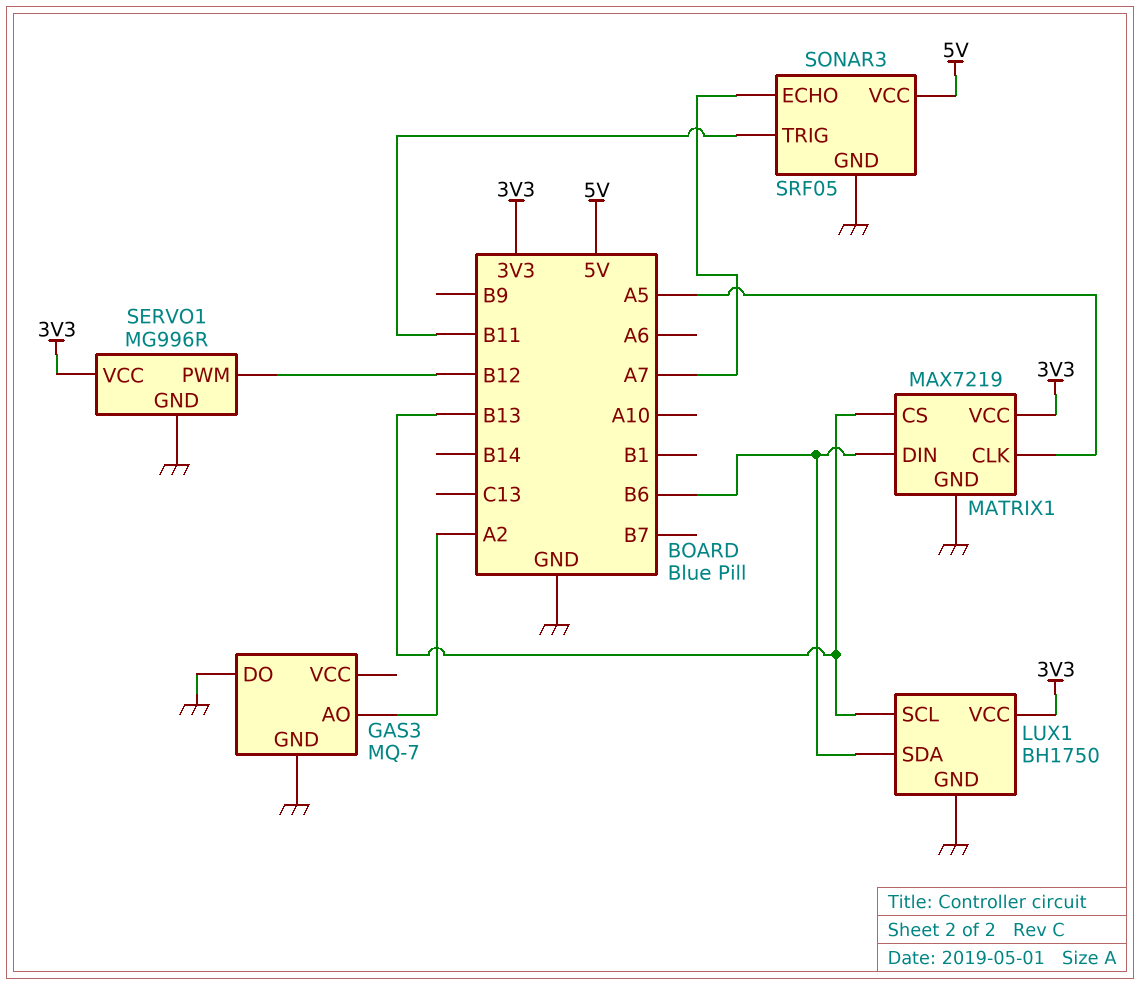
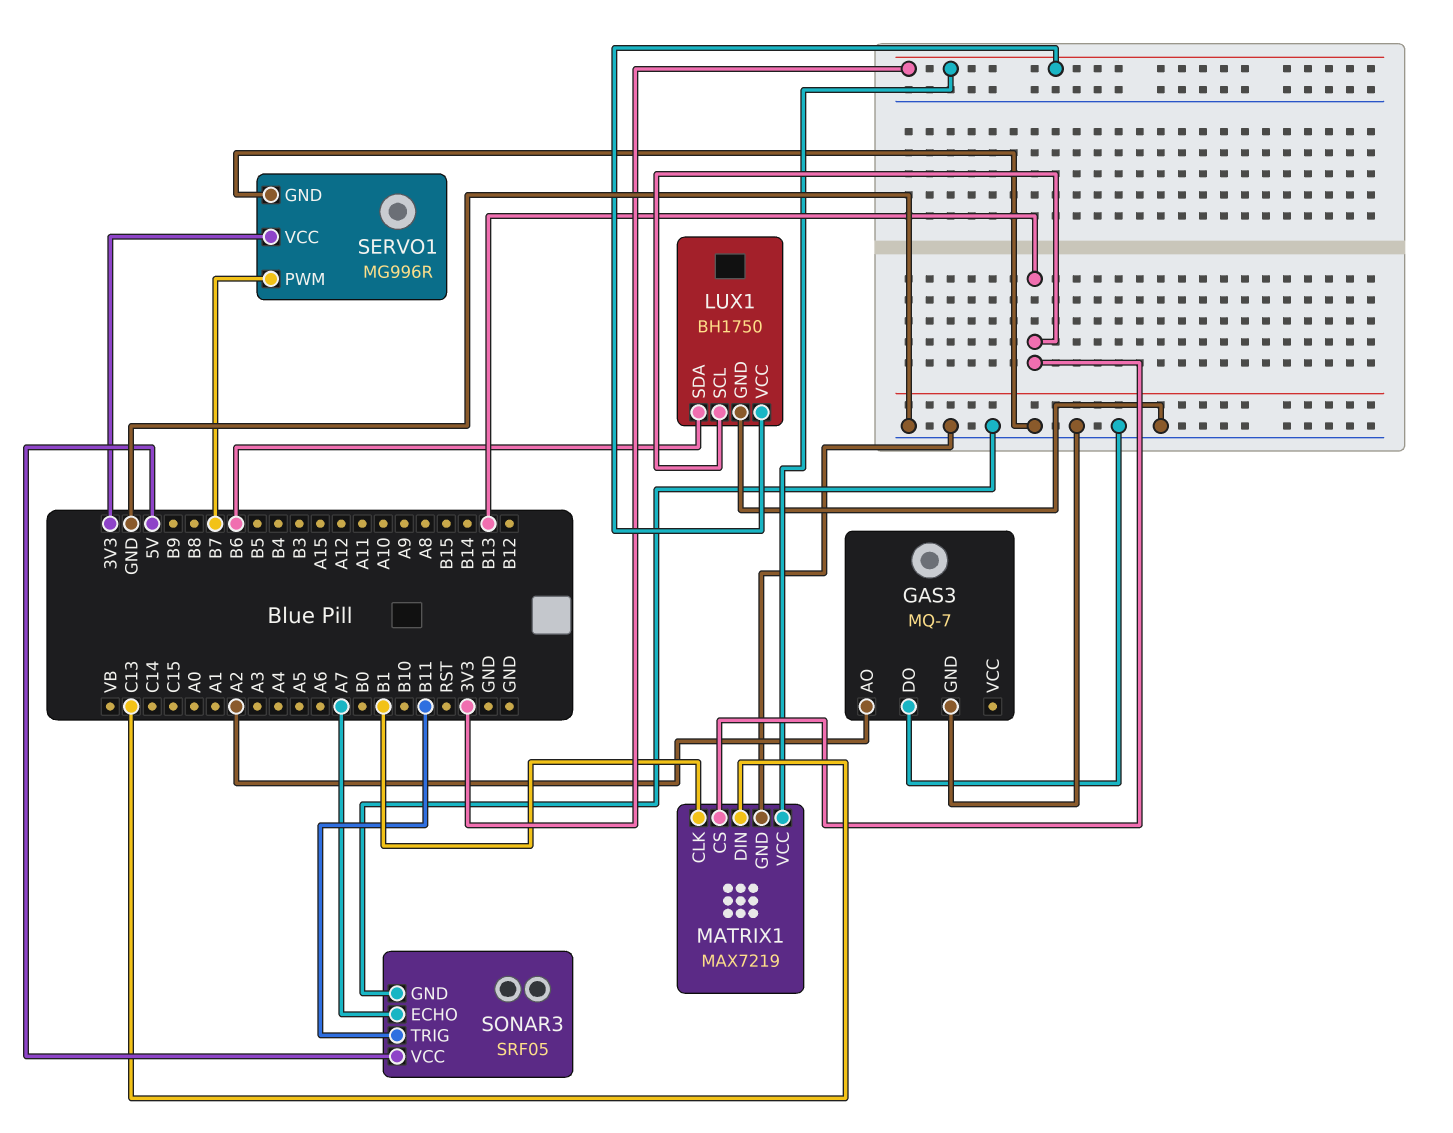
MATRIX1 pin CLK: A5 -> B1
MATRIX1 pin DIN: B6 -> C13
SERVO1 pin PWM: B12 -> B7

